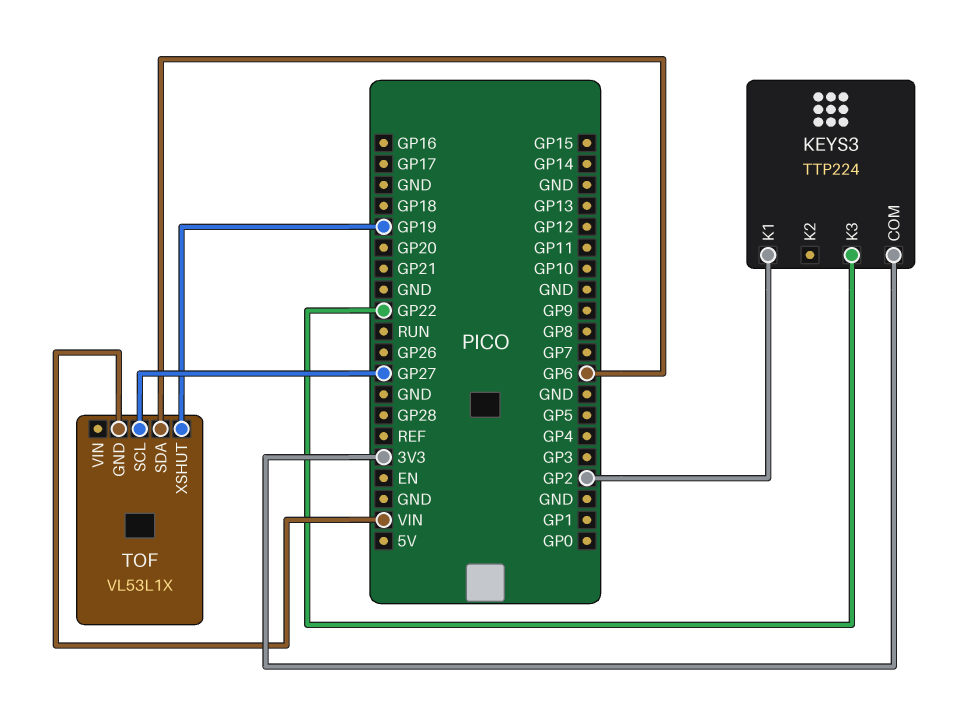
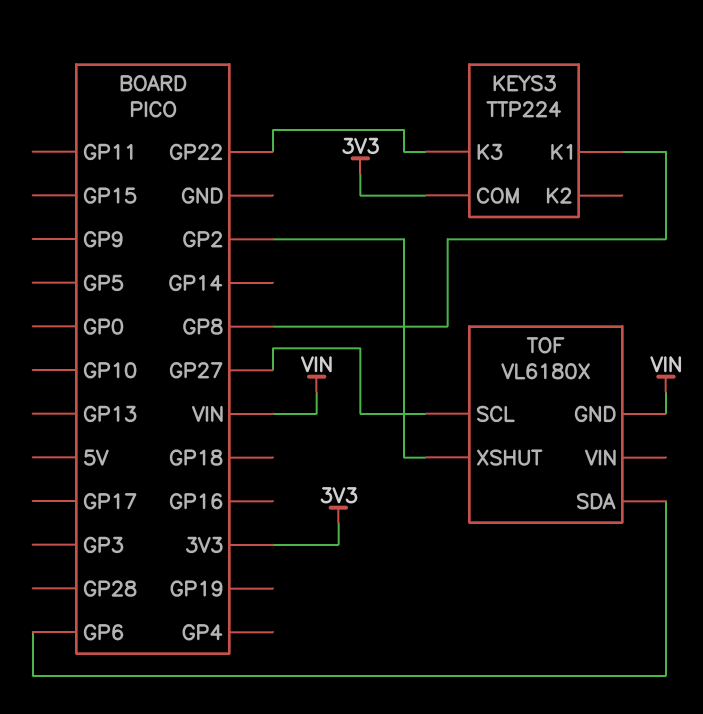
KEYS3 pin K1: GP2 -> GP8
TOF: VL53L1X -> VL6180X
TOF pin XSHUT: GP19 -> GP2

